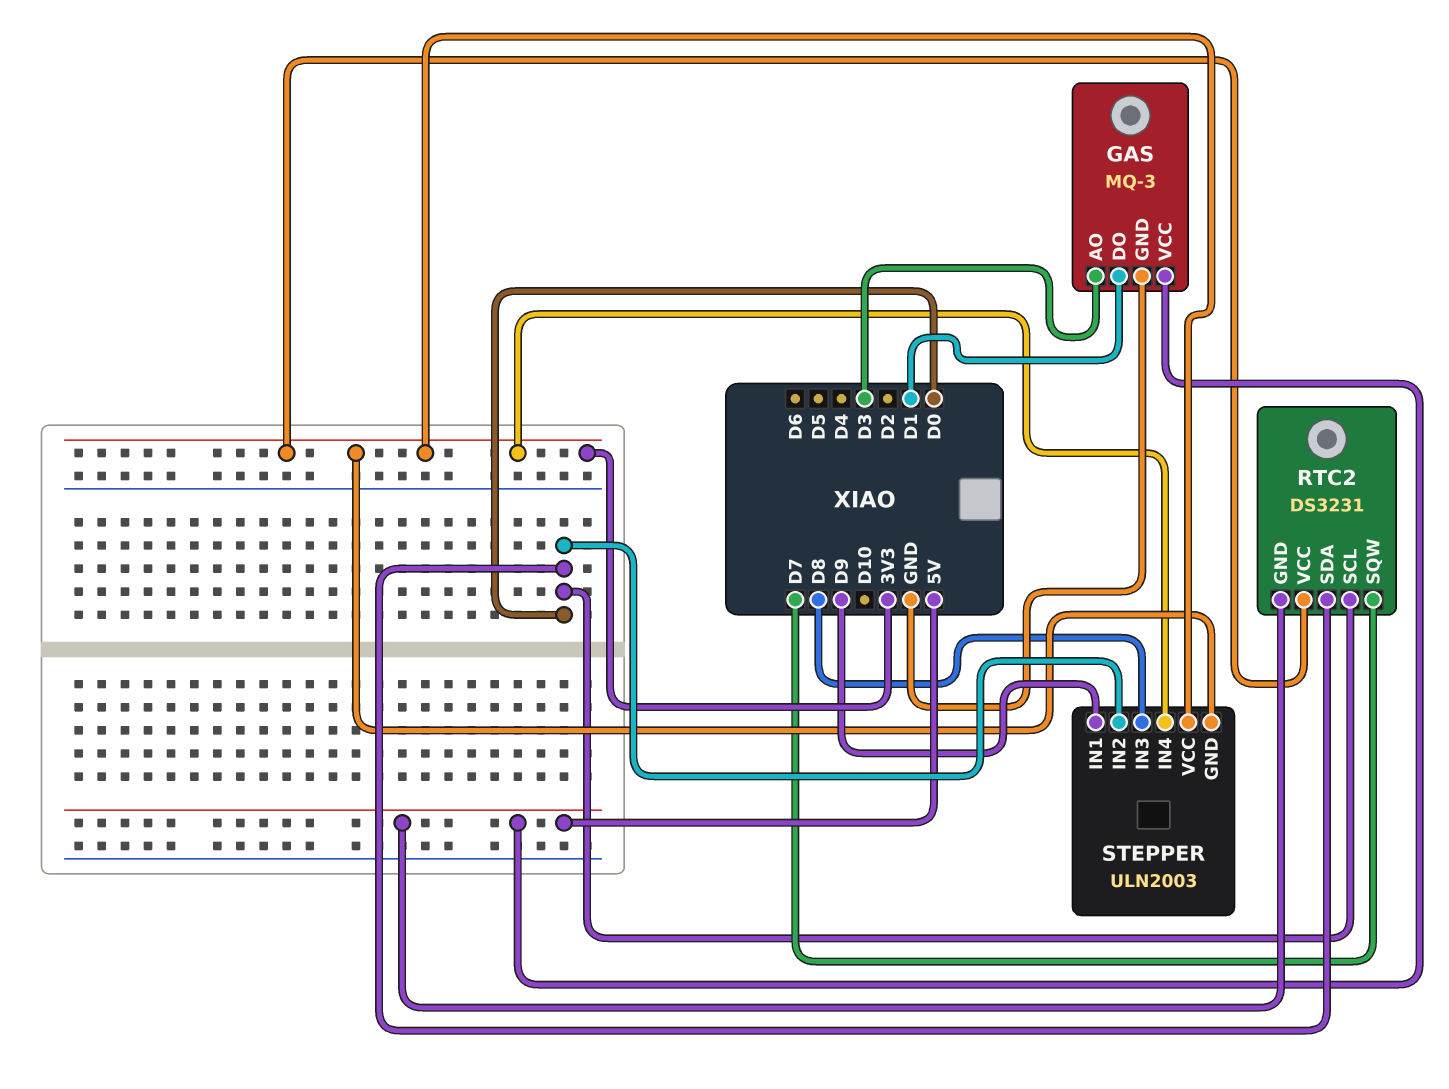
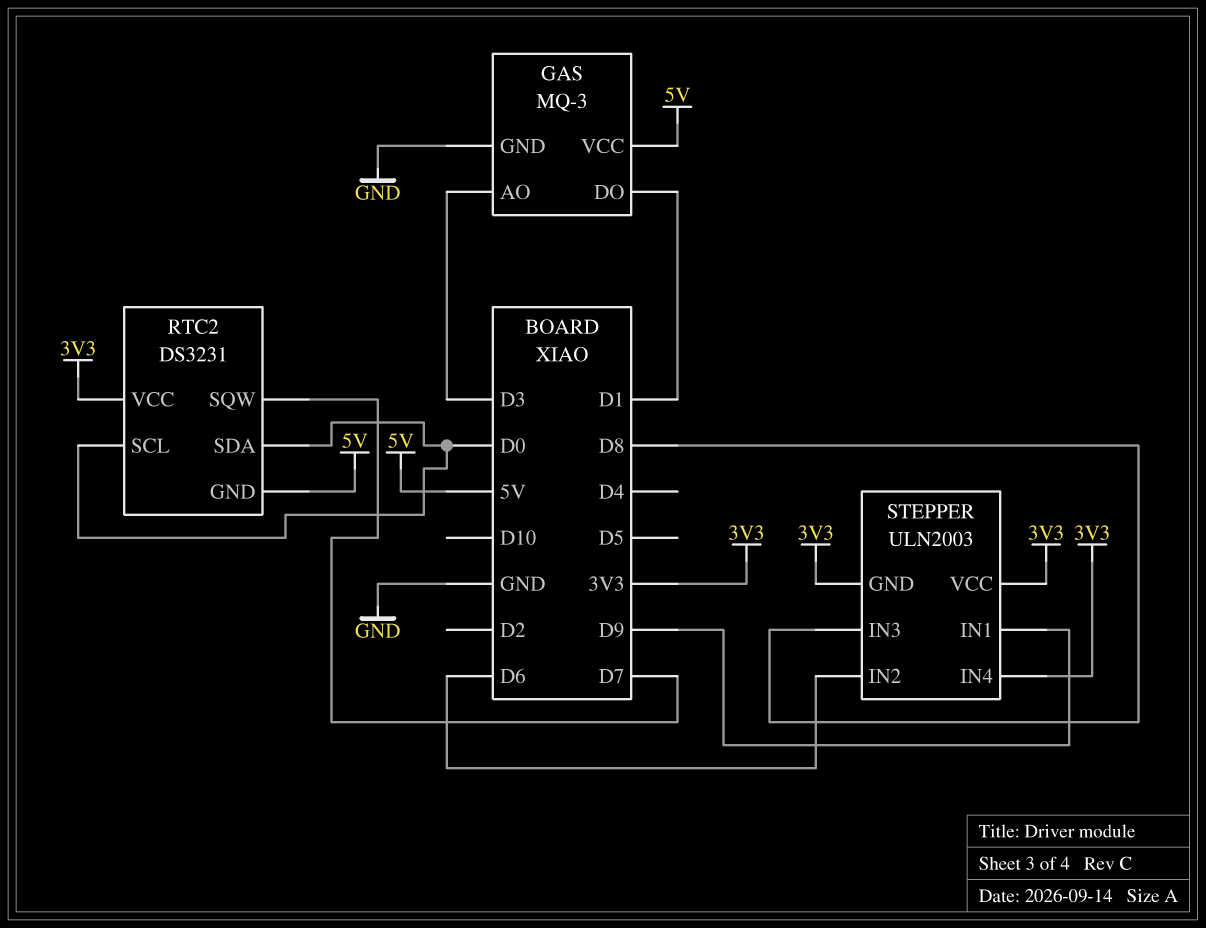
STEPPER pin IN2: D0 -> D6

